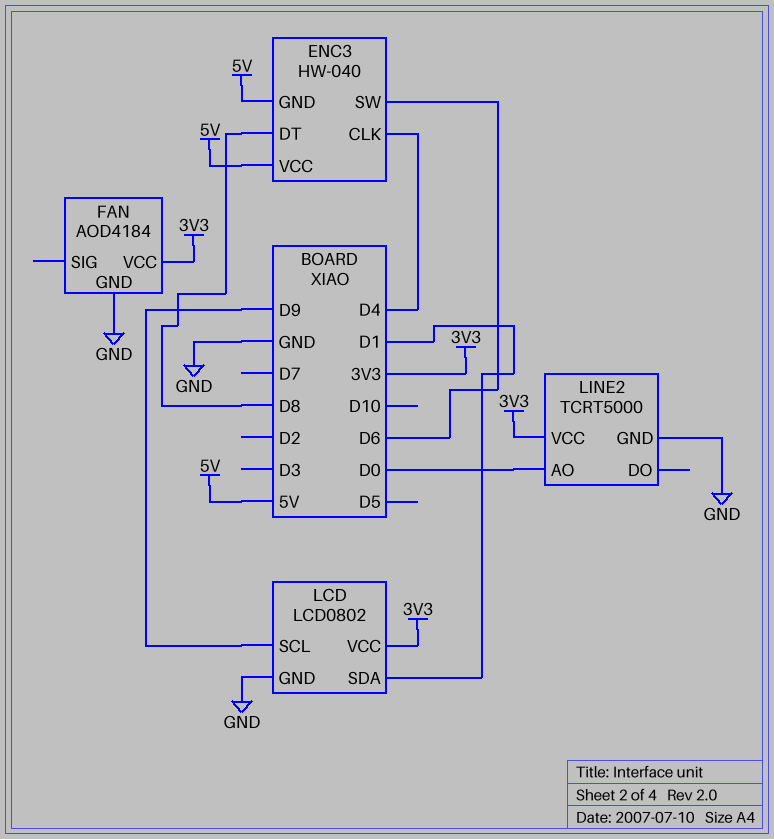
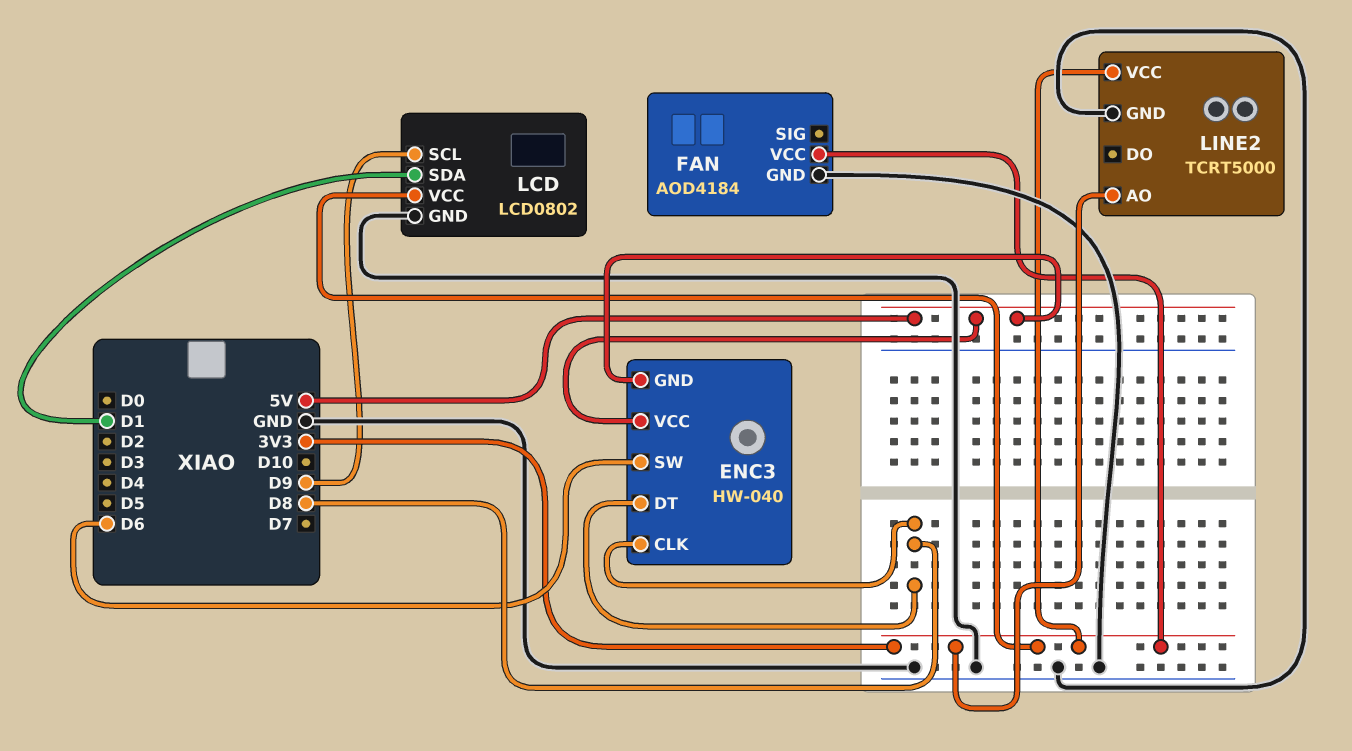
ENC3 pin CLK: D4 -> D8
LINE2 pin AO: D0 -> 3V3

